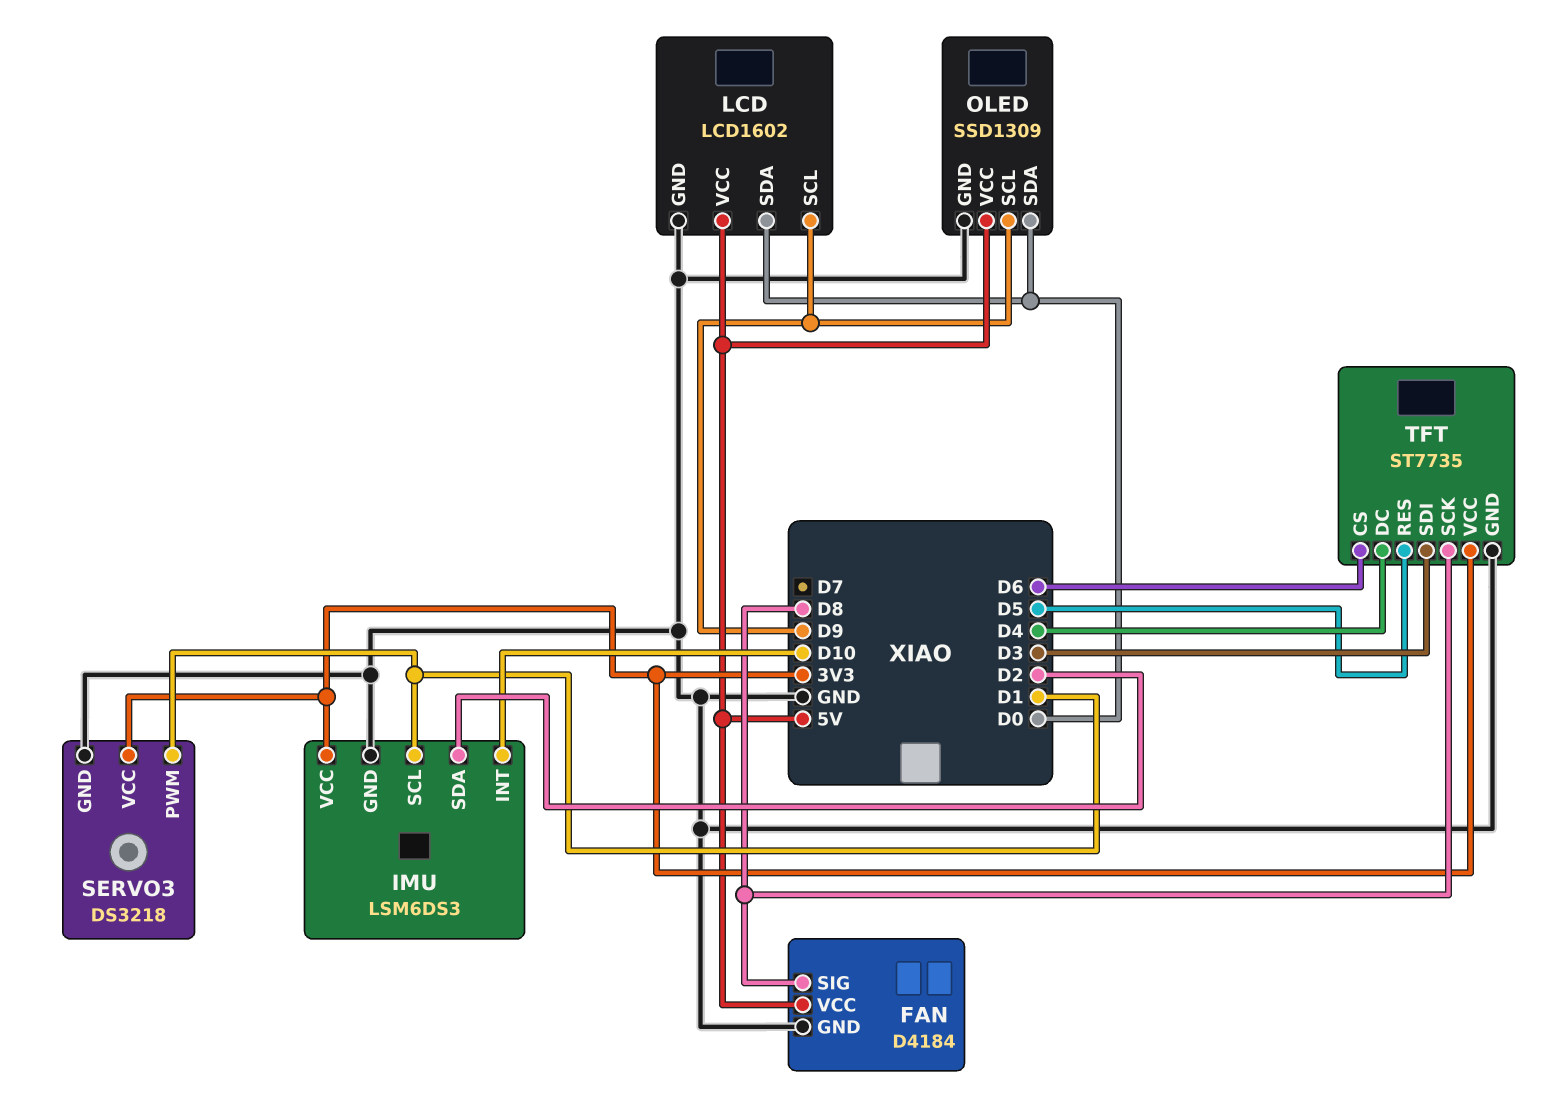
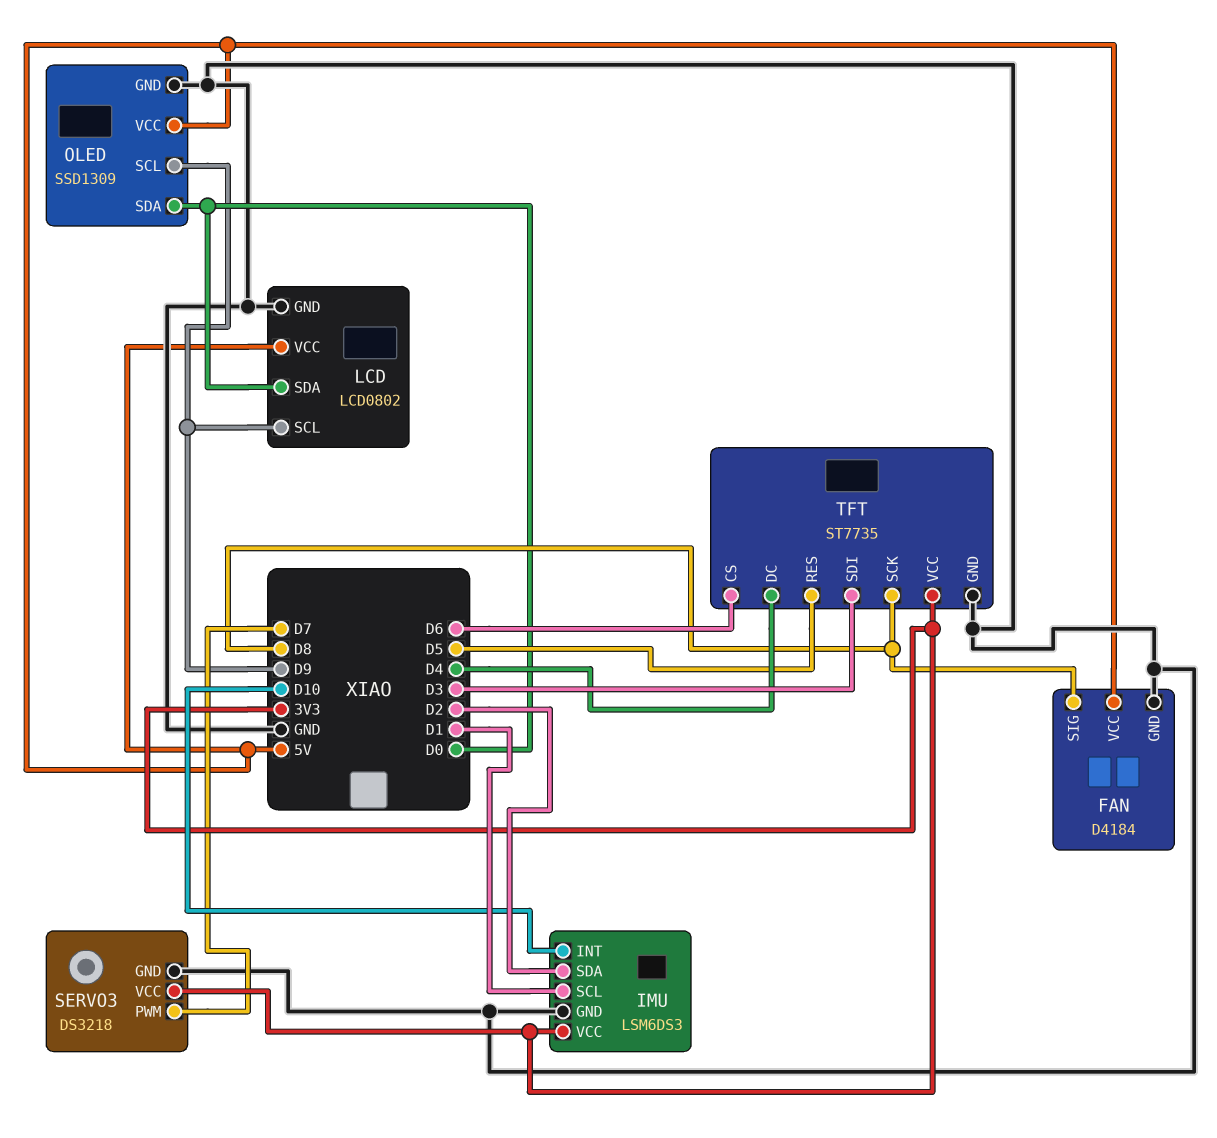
LCD: LCD1602 -> LCD0802
SERVO3 pin PWM: D1 -> D7

